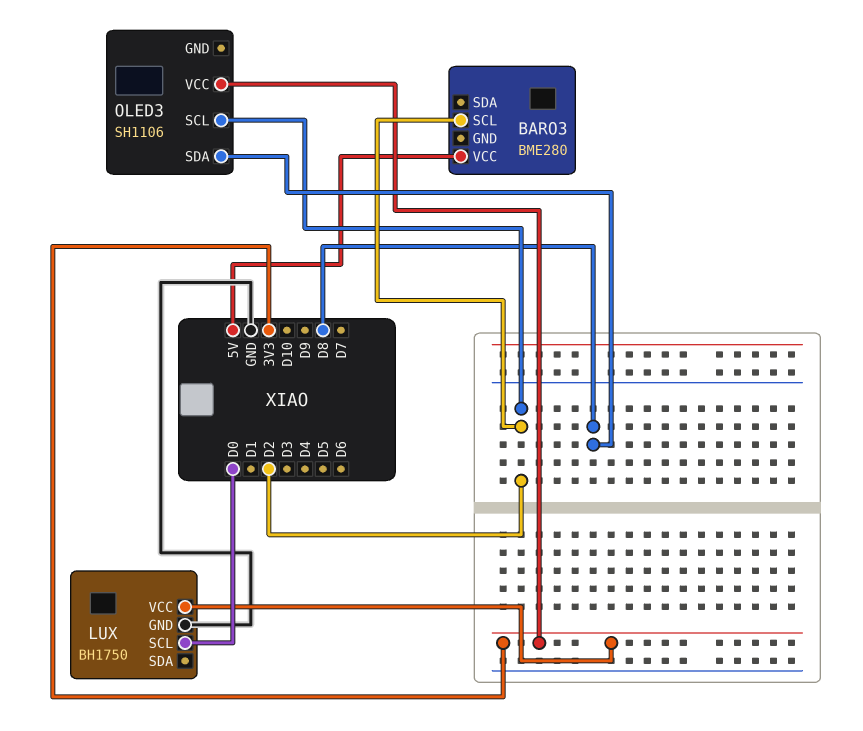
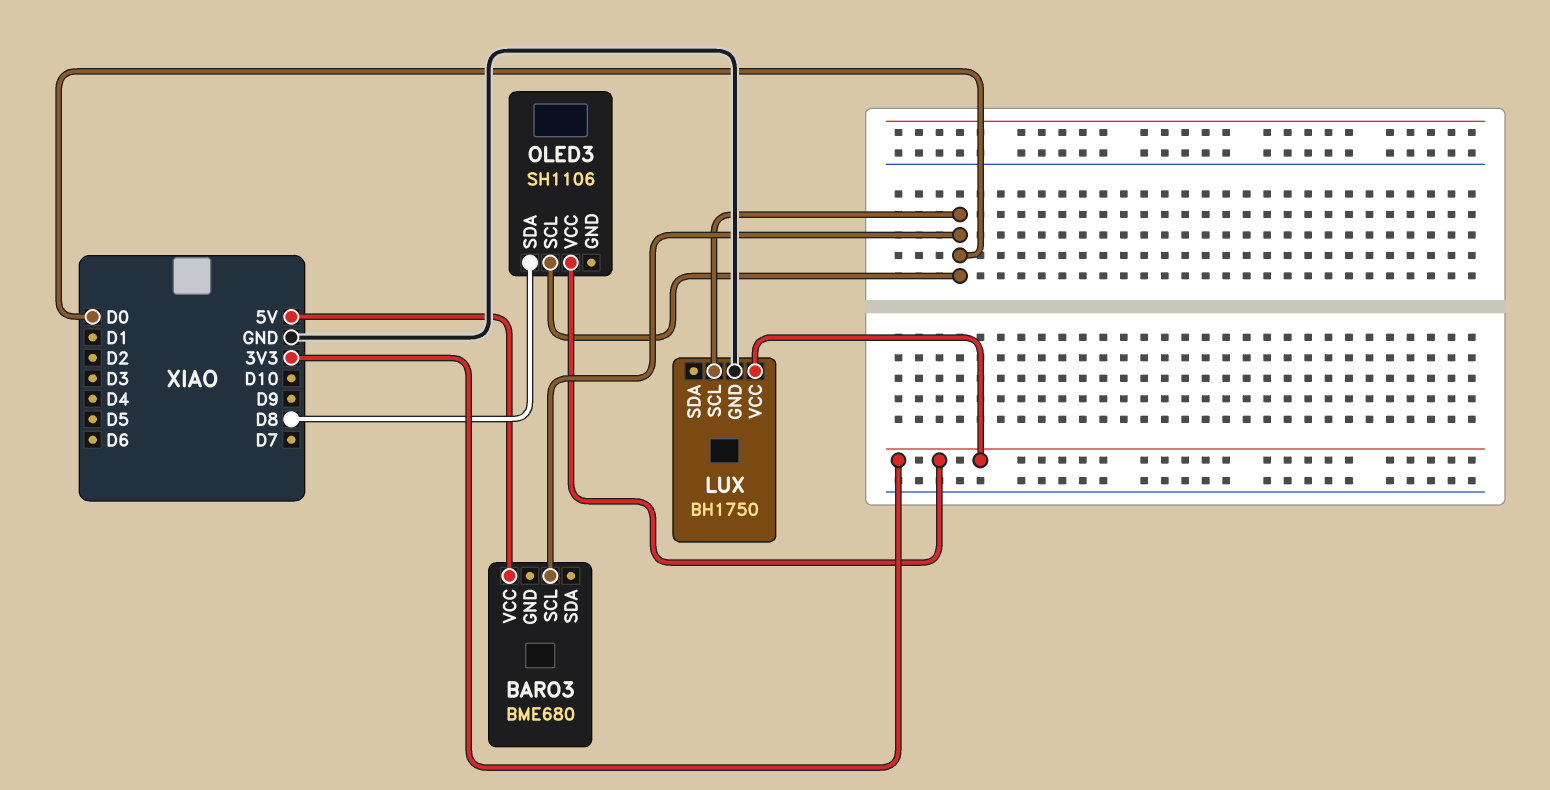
BARO3: BME280 -> BME680
BARO3 pin SCL: D2 -> D0
OLED3 pin SCL: D2 -> D0

